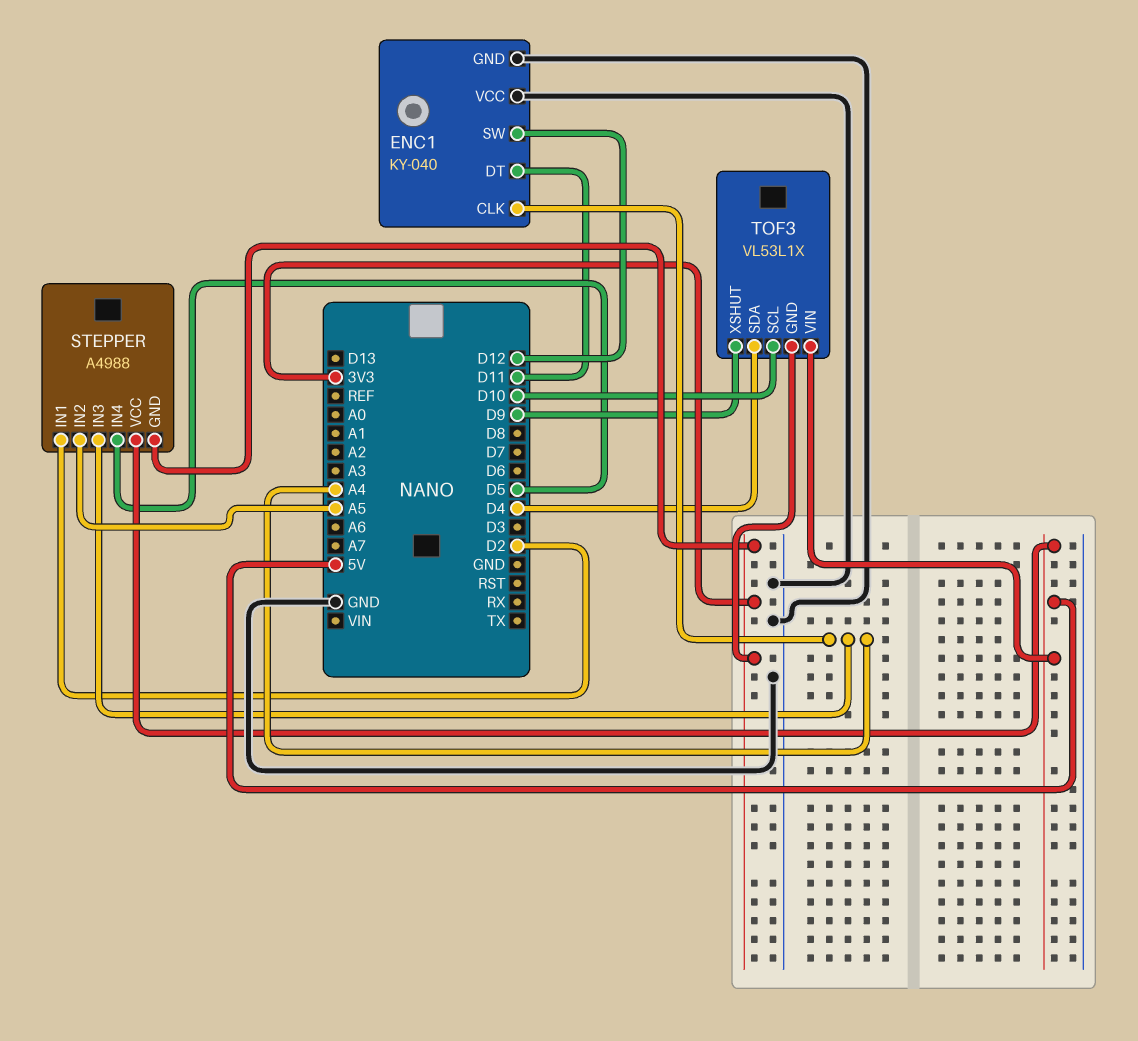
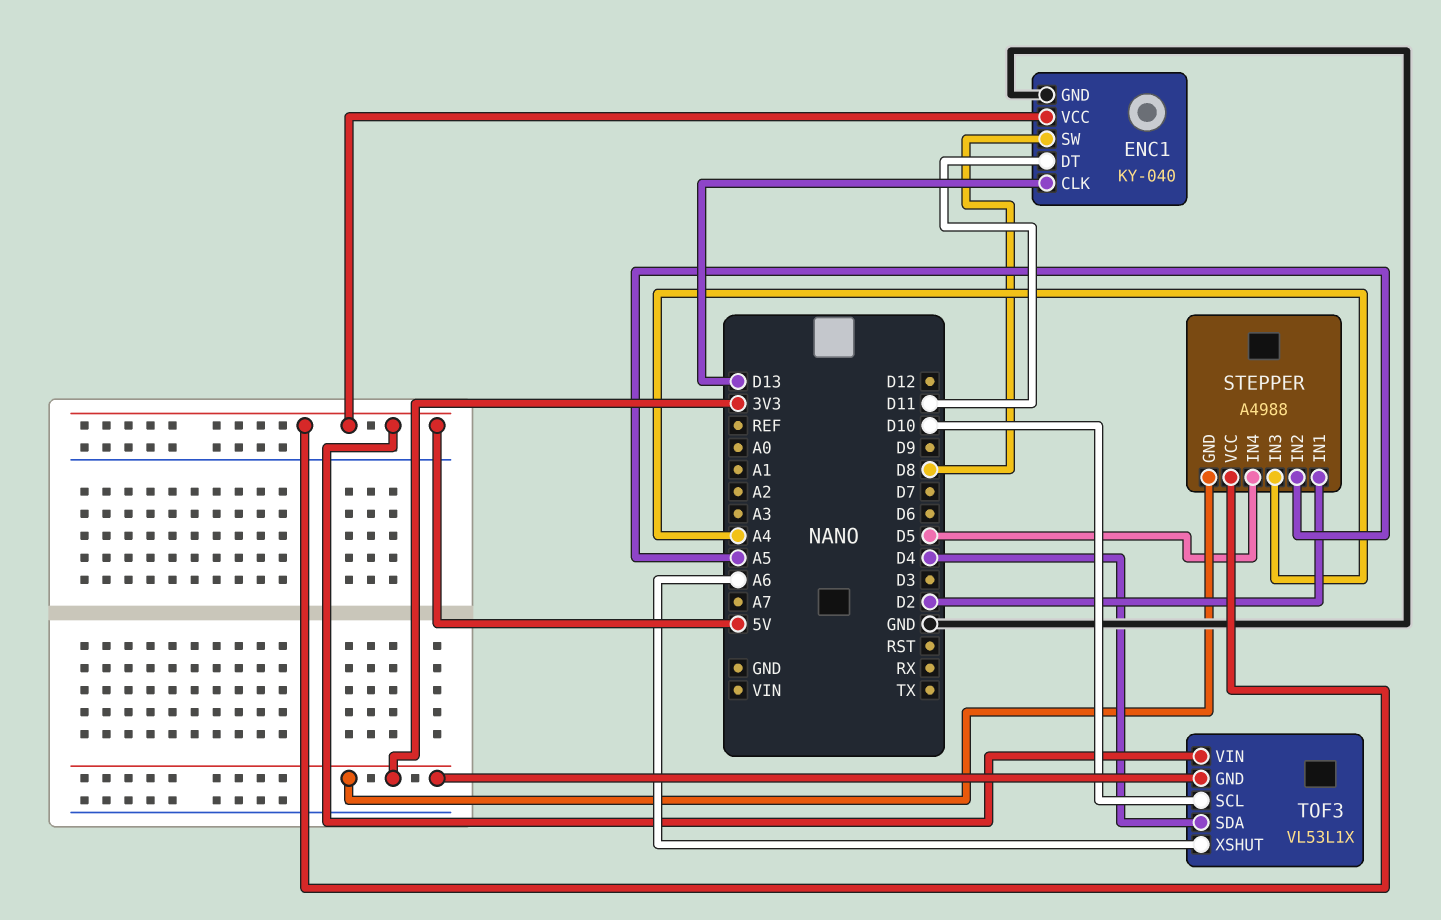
ENC1 pin CLK: A4 -> D13
ENC1 pin SW: D12 -> D8
ENC1 pin VCC: GND -> 5V
TOF3 pin XSHUT: D9 -> A6

